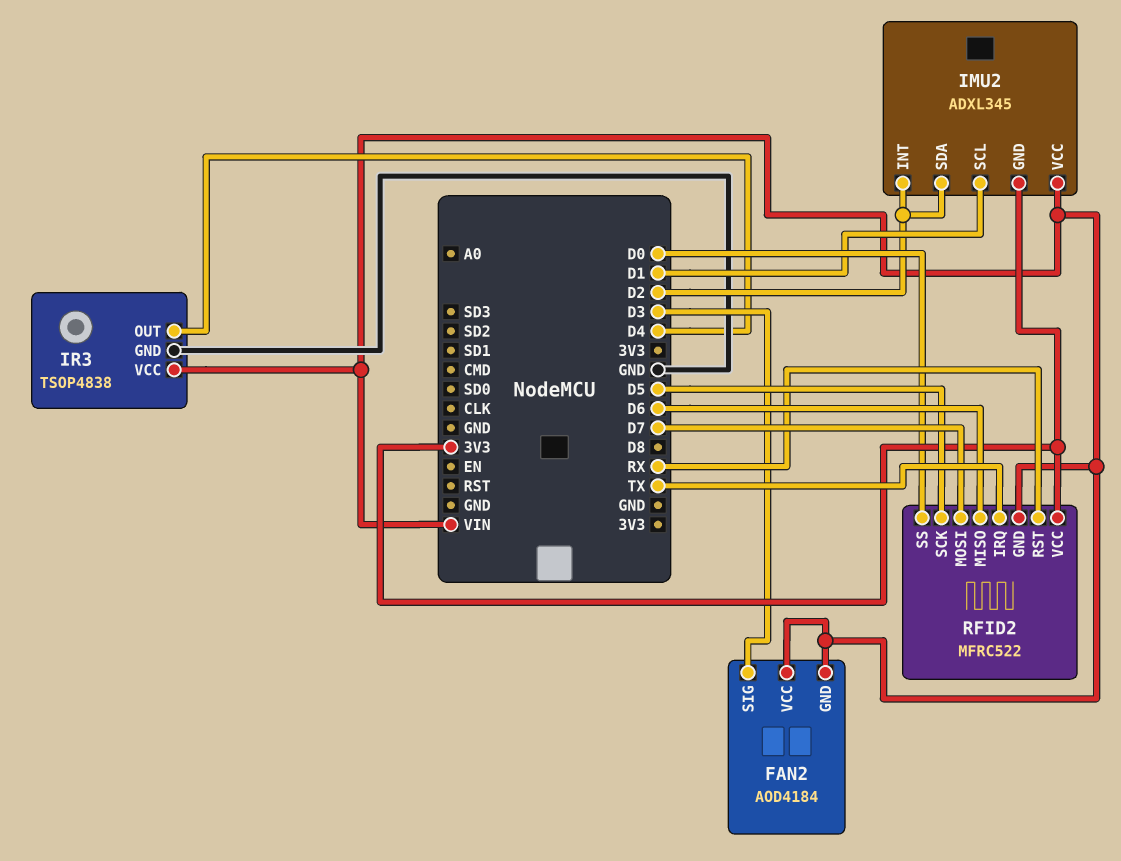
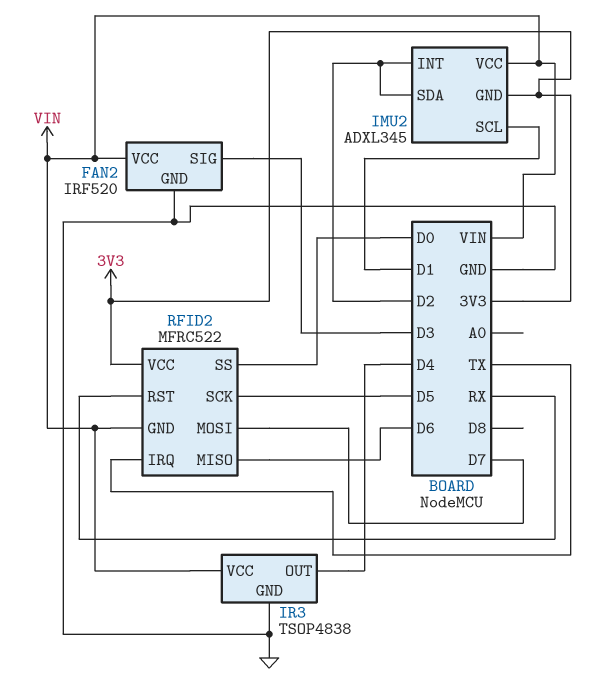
FAN2: AOD4184 -> IRF520
FAN2 pin GND: VIN -> GND

